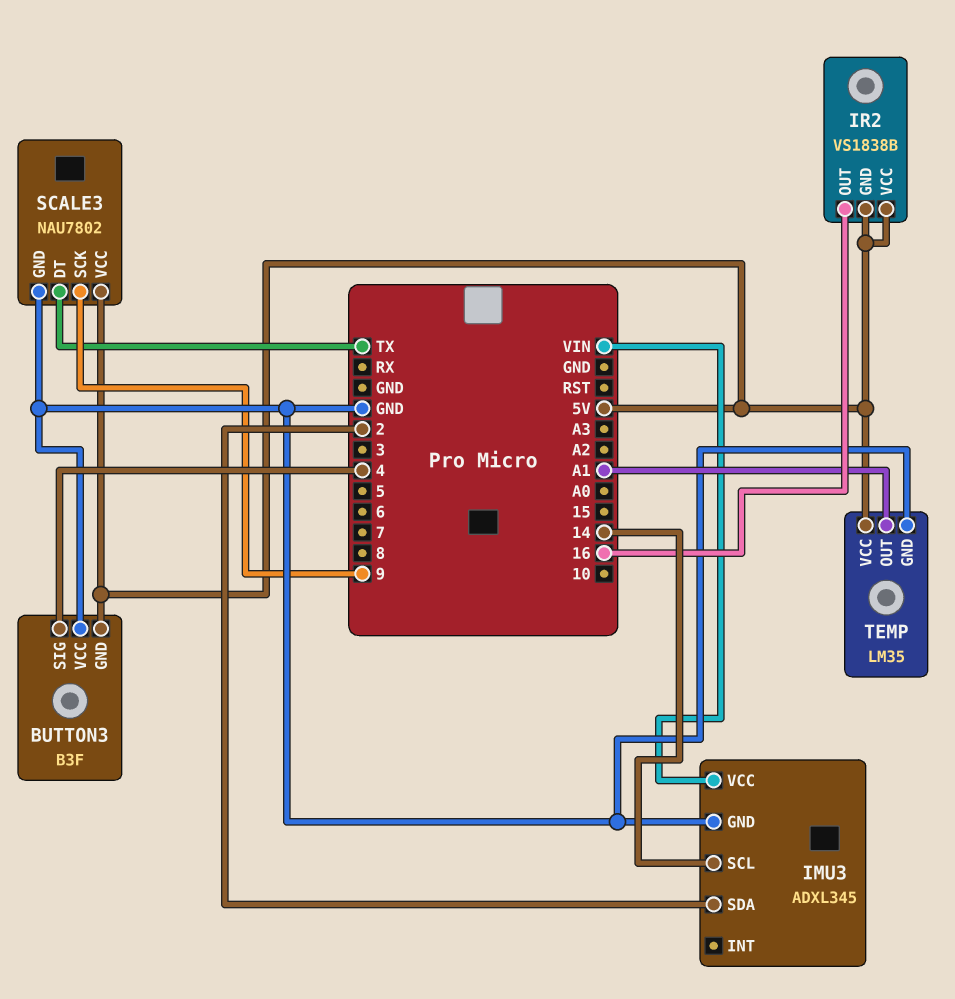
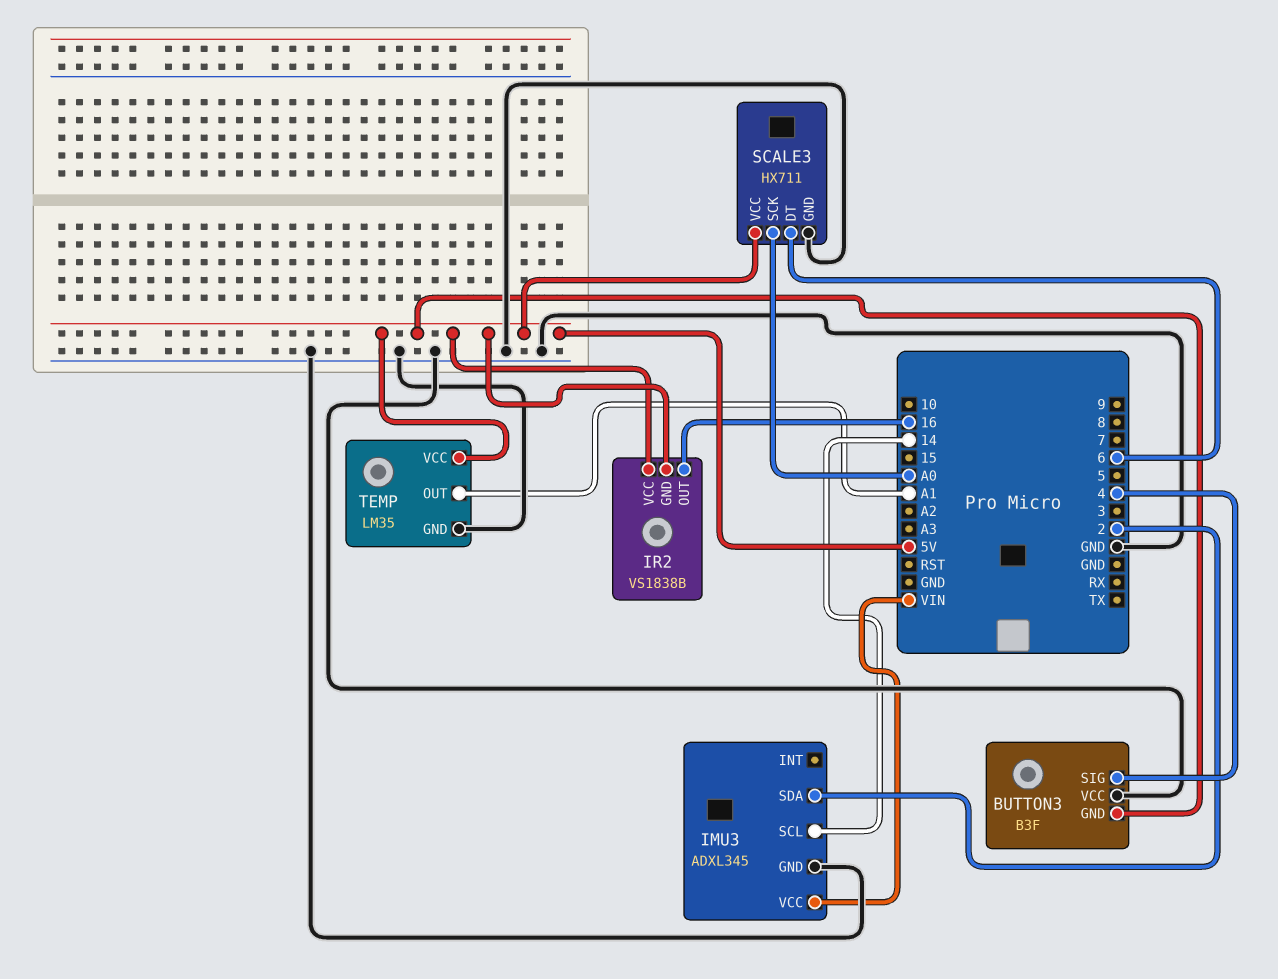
SCALE3: NAU7802 -> HX711
SCALE3 pin DT: TX -> 6
SCALE3 pin SCK: 9 -> A0

